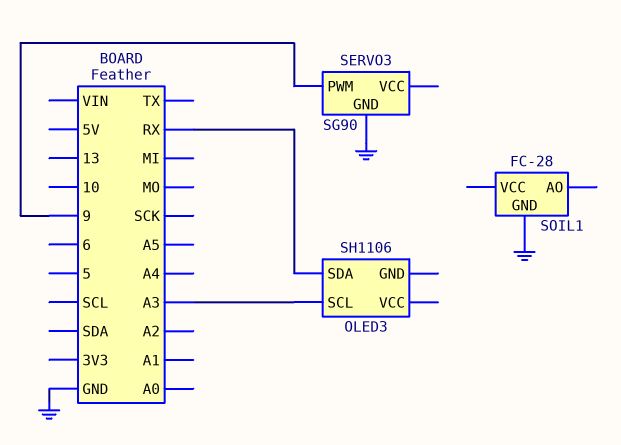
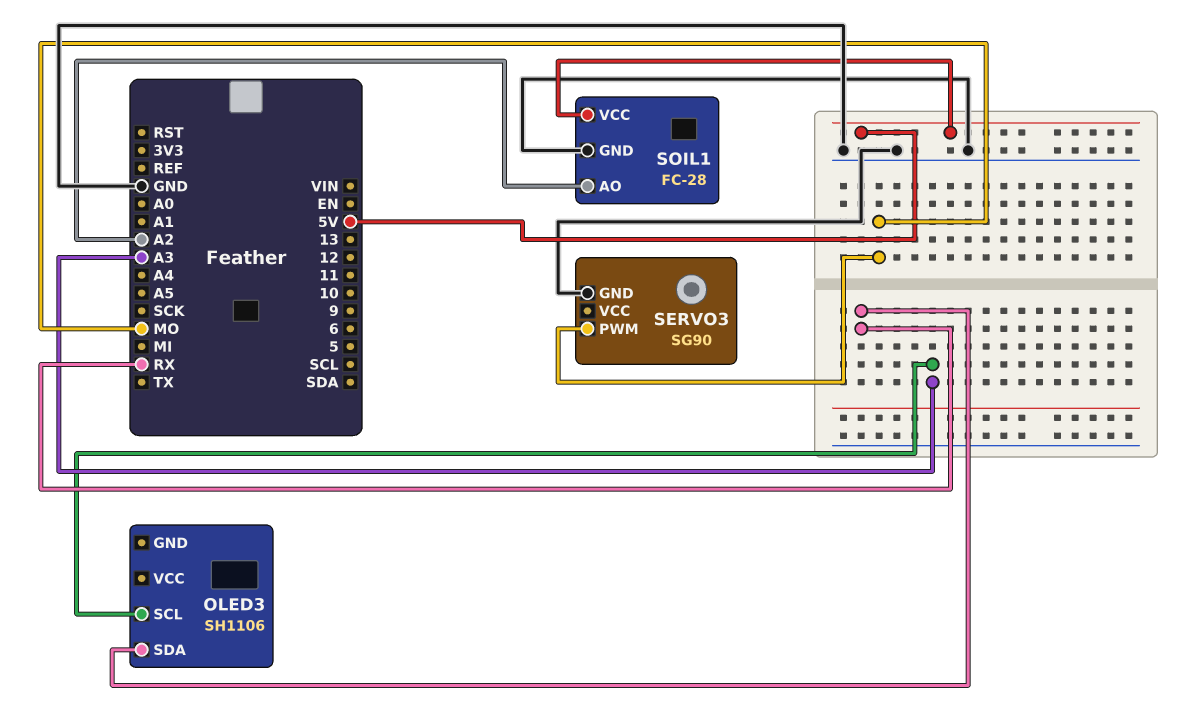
SERVO3 pin PWM: 9 -> MO
SOIL1 pin AO: none -> A2
SOIL1 pin VCC: none -> 5V

